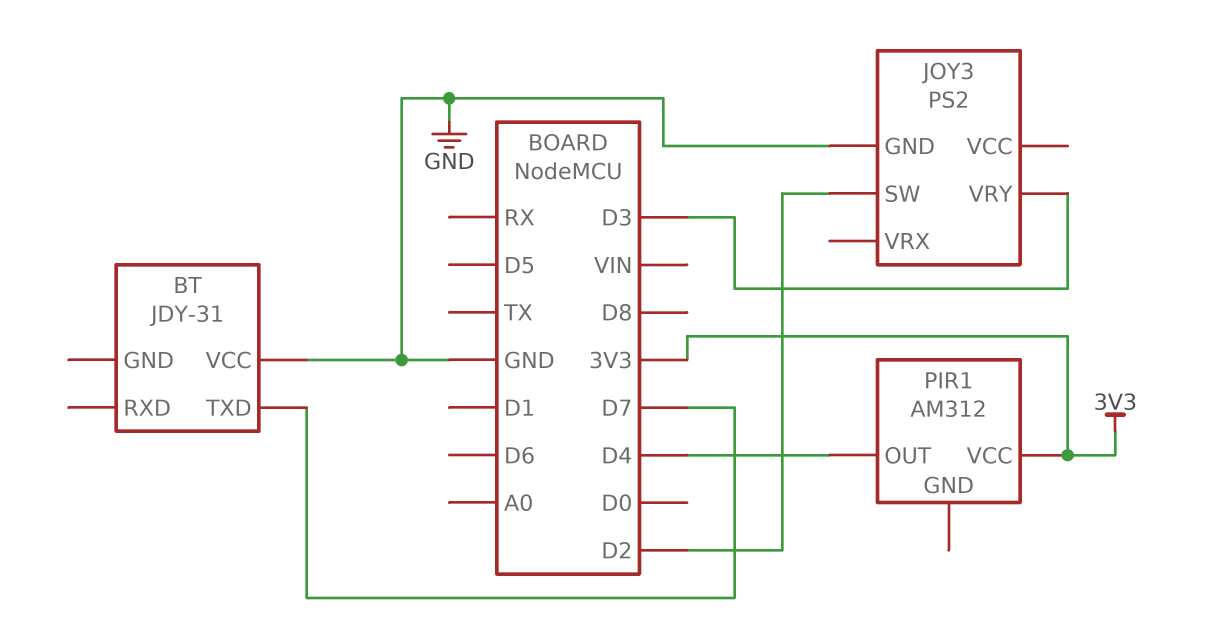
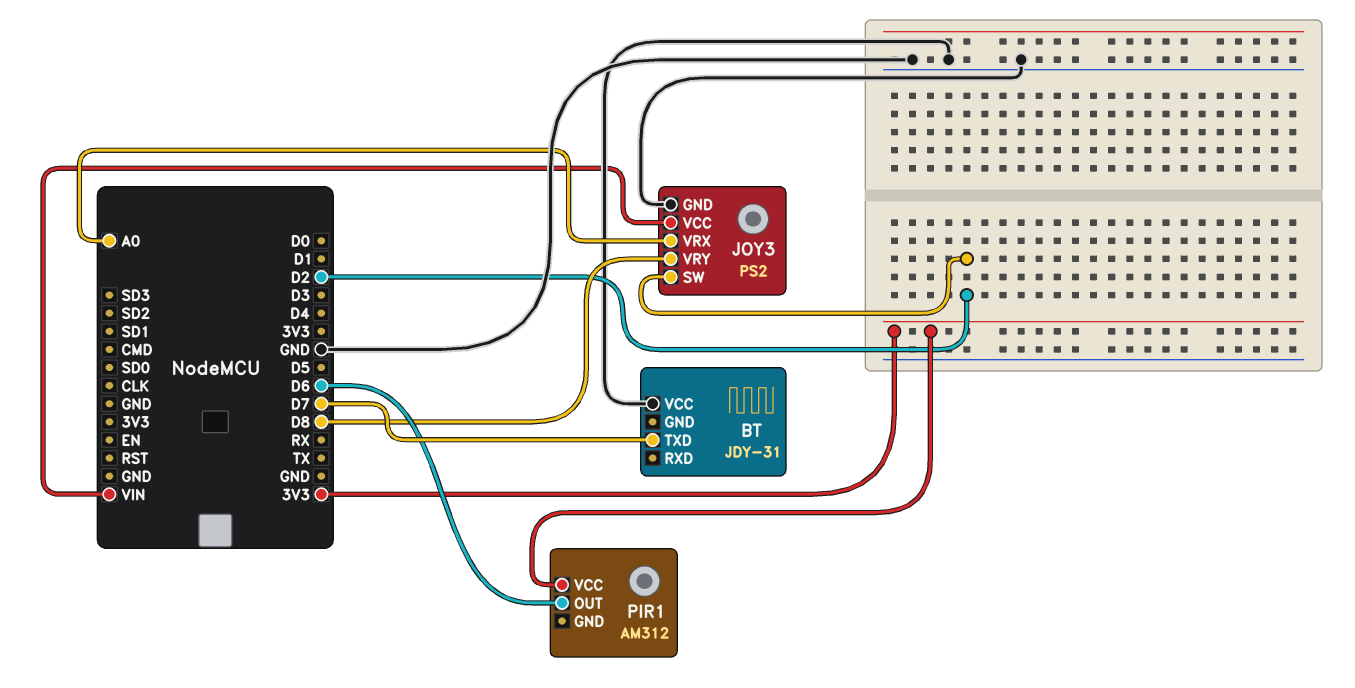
JOY3 pin VCC: none -> VIN
JOY3 pin VRX: none -> A0
JOY3 pin VRY: D3 -> D8
PIR1 pin OUT: D4 -> D6

